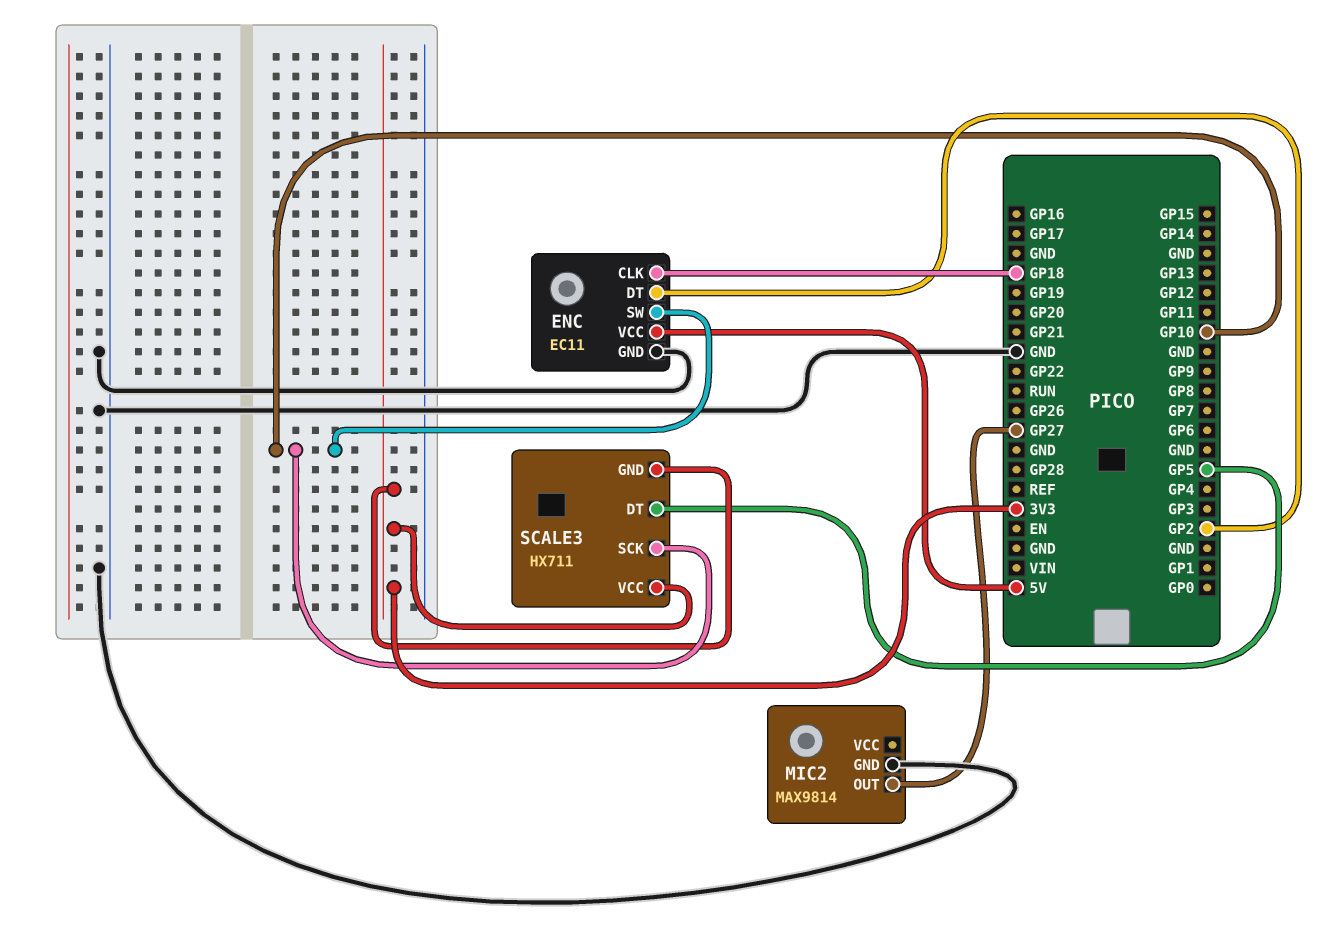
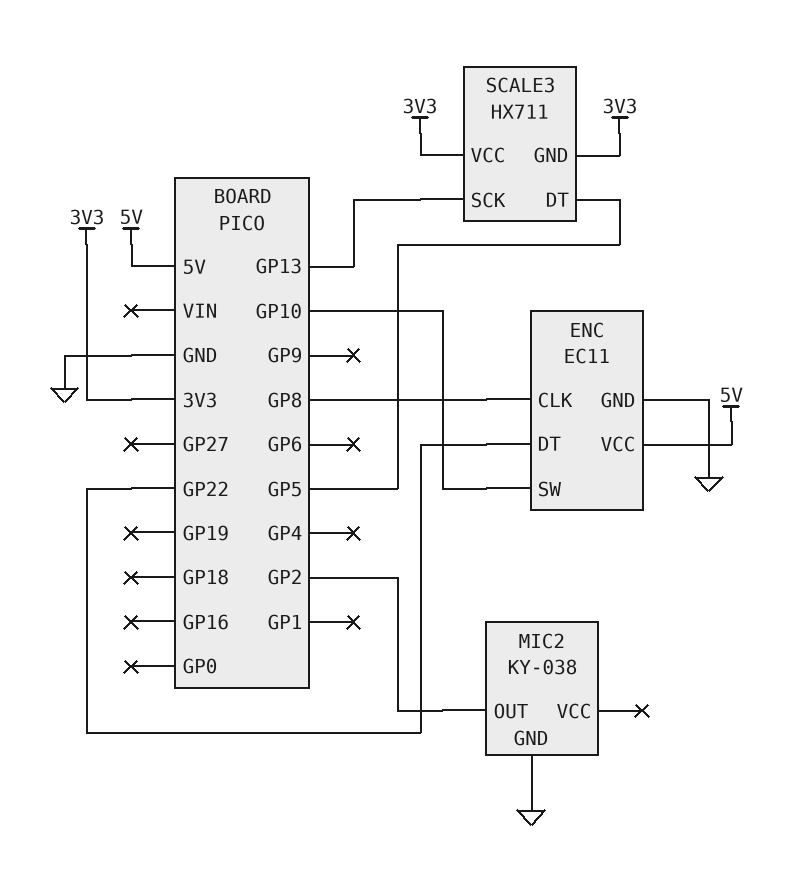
ENC pin CLK: GP18 -> GP8
ENC pin DT: GP2 -> GP22
MIC2: MAX9814 -> KY-038
MIC2 pin OUT: GP27 -> GP2
SCALE3 pin SCK: GP10 -> GP13

